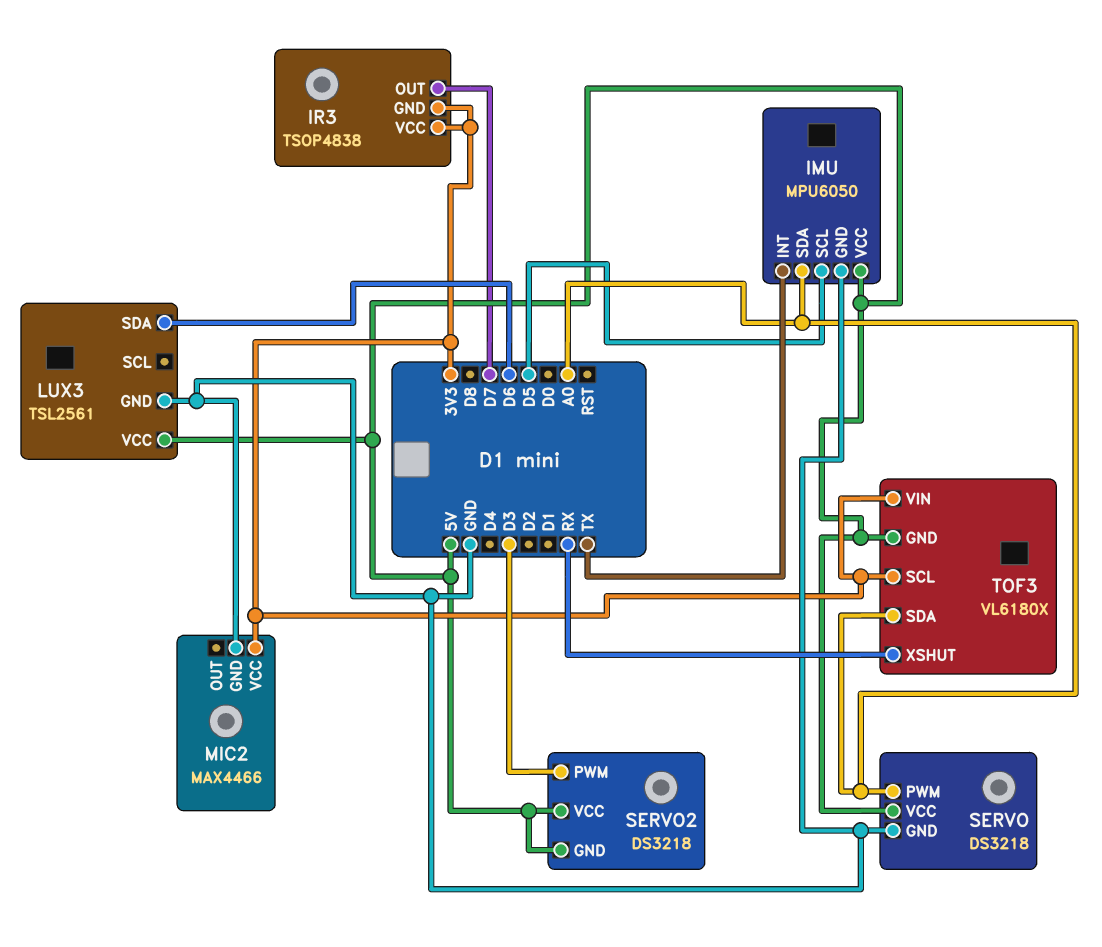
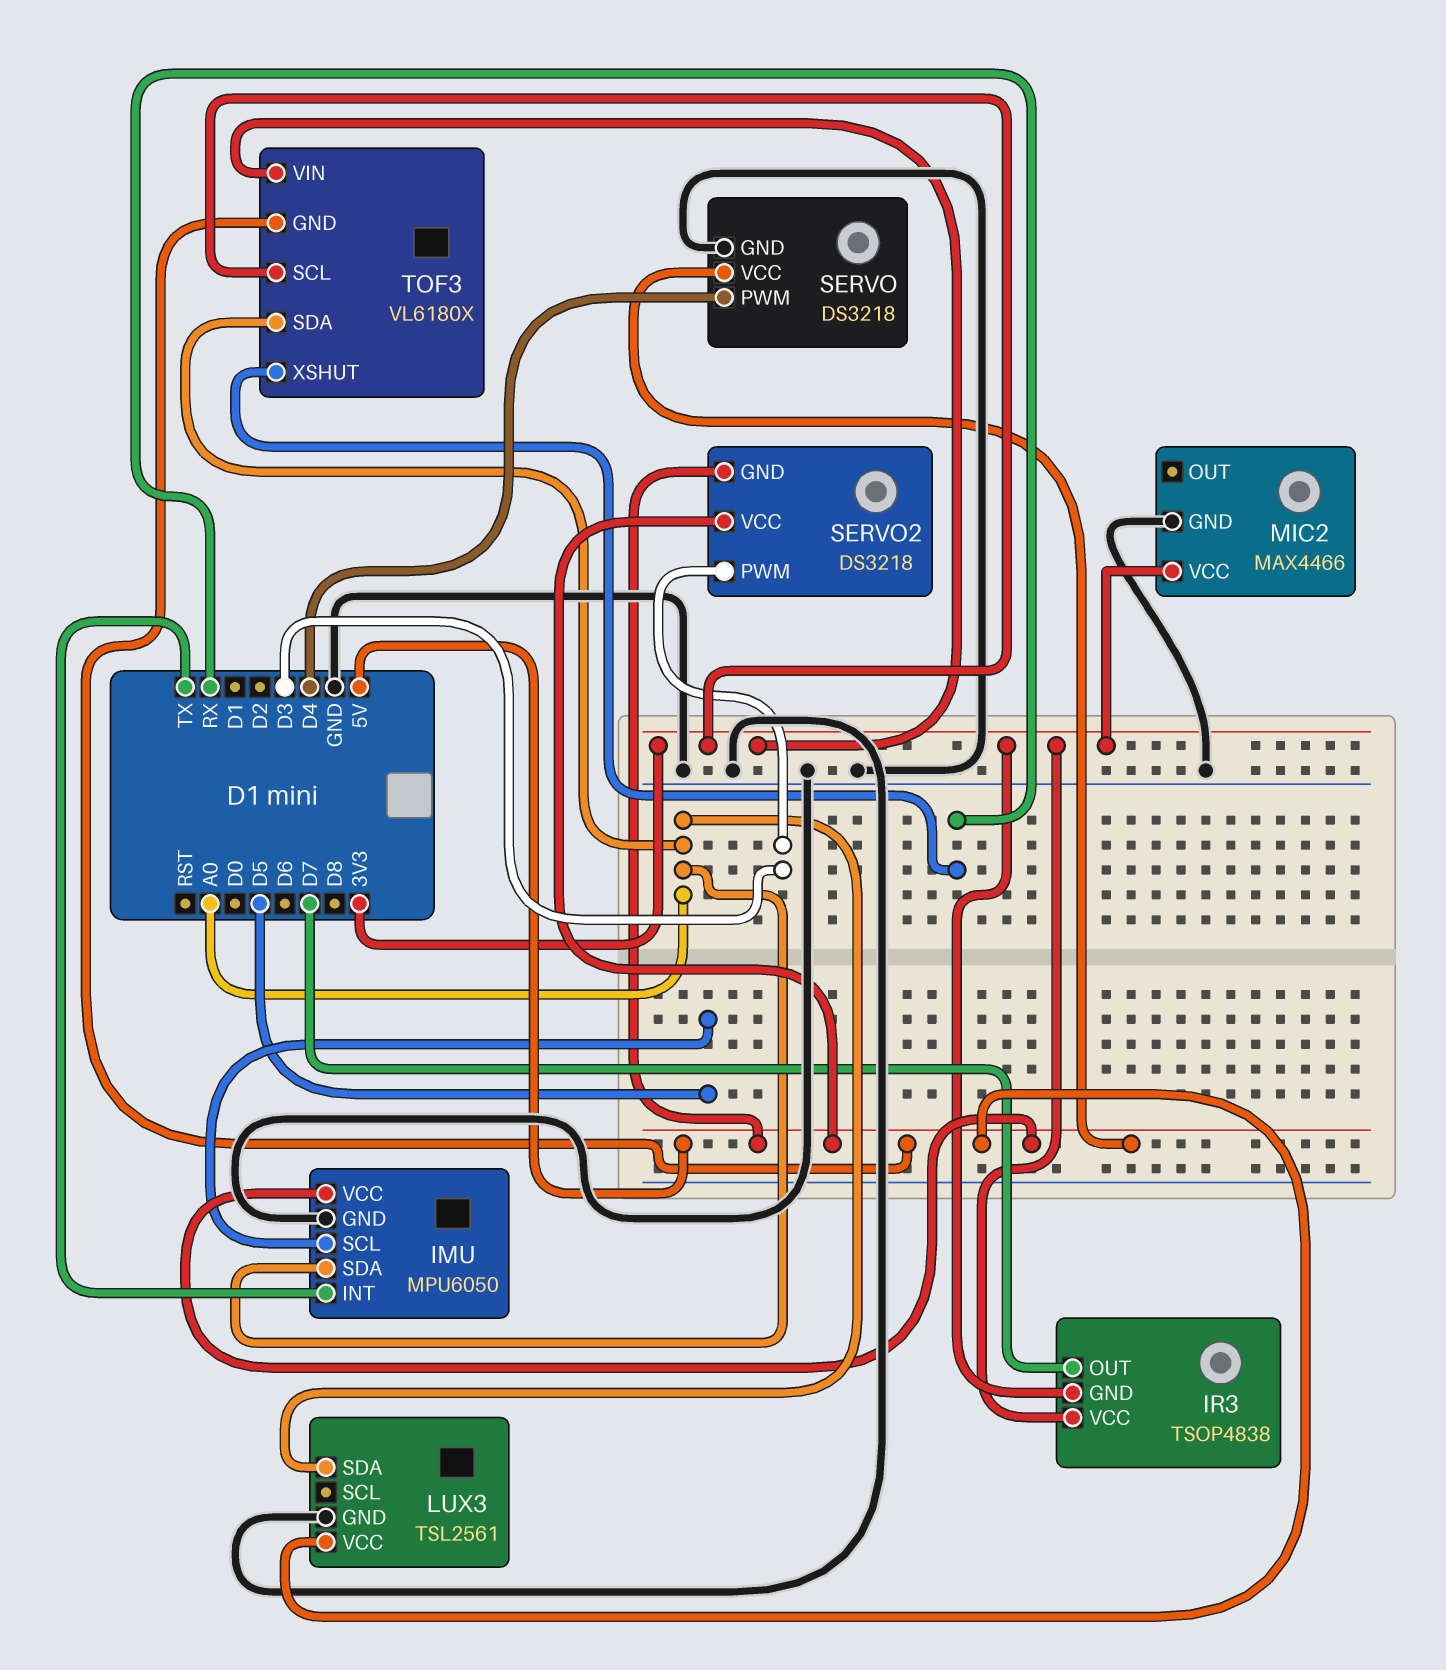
LUX3 pin SDA: D6 -> A0
SERVO pin PWM: A0 -> D4

